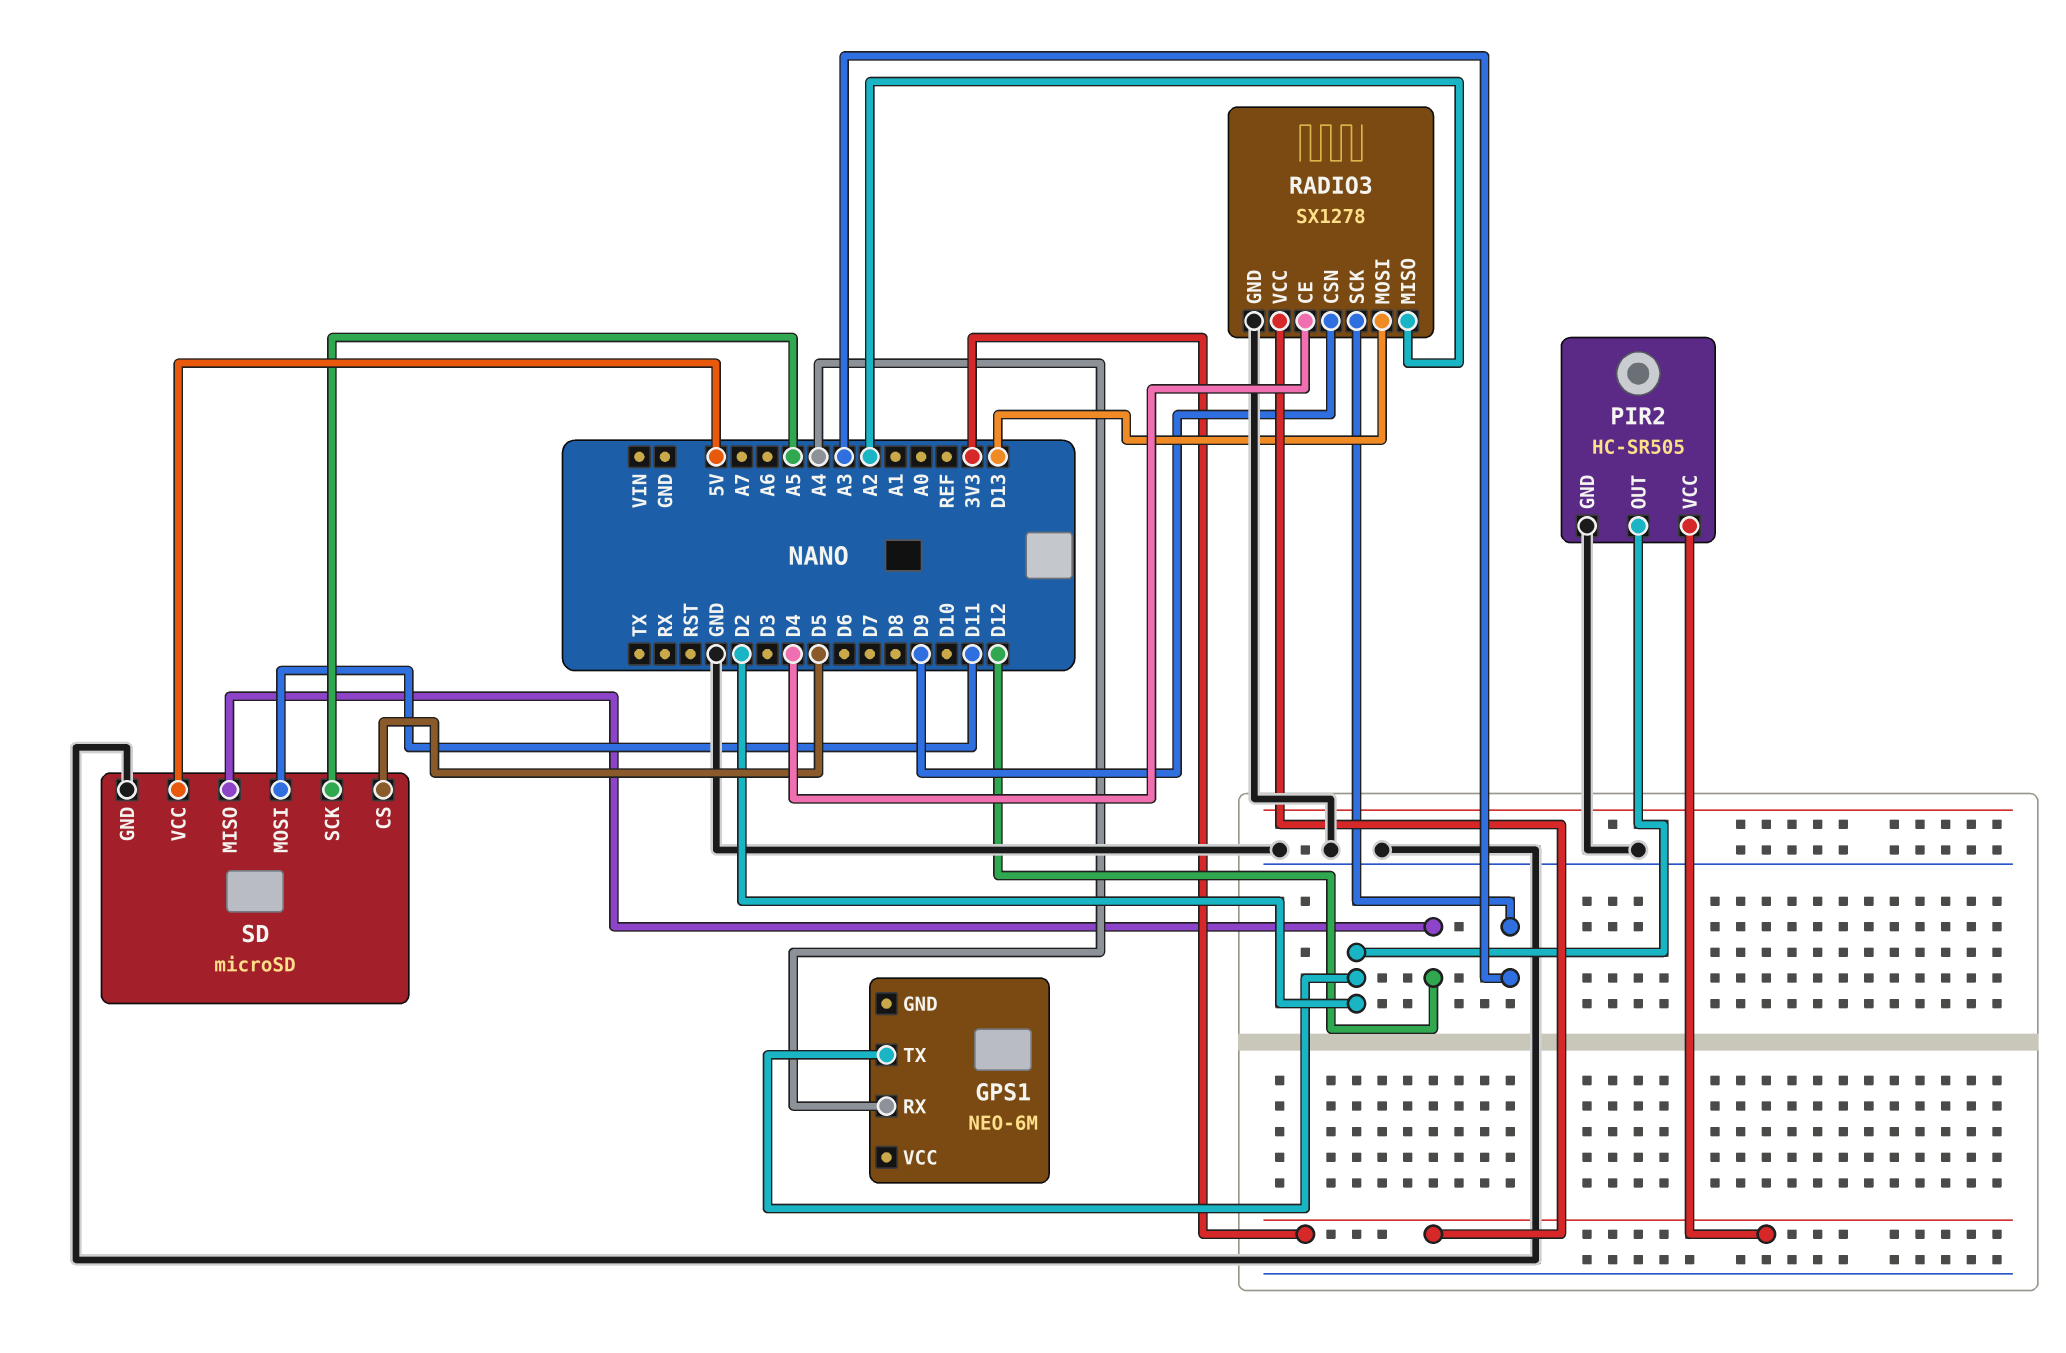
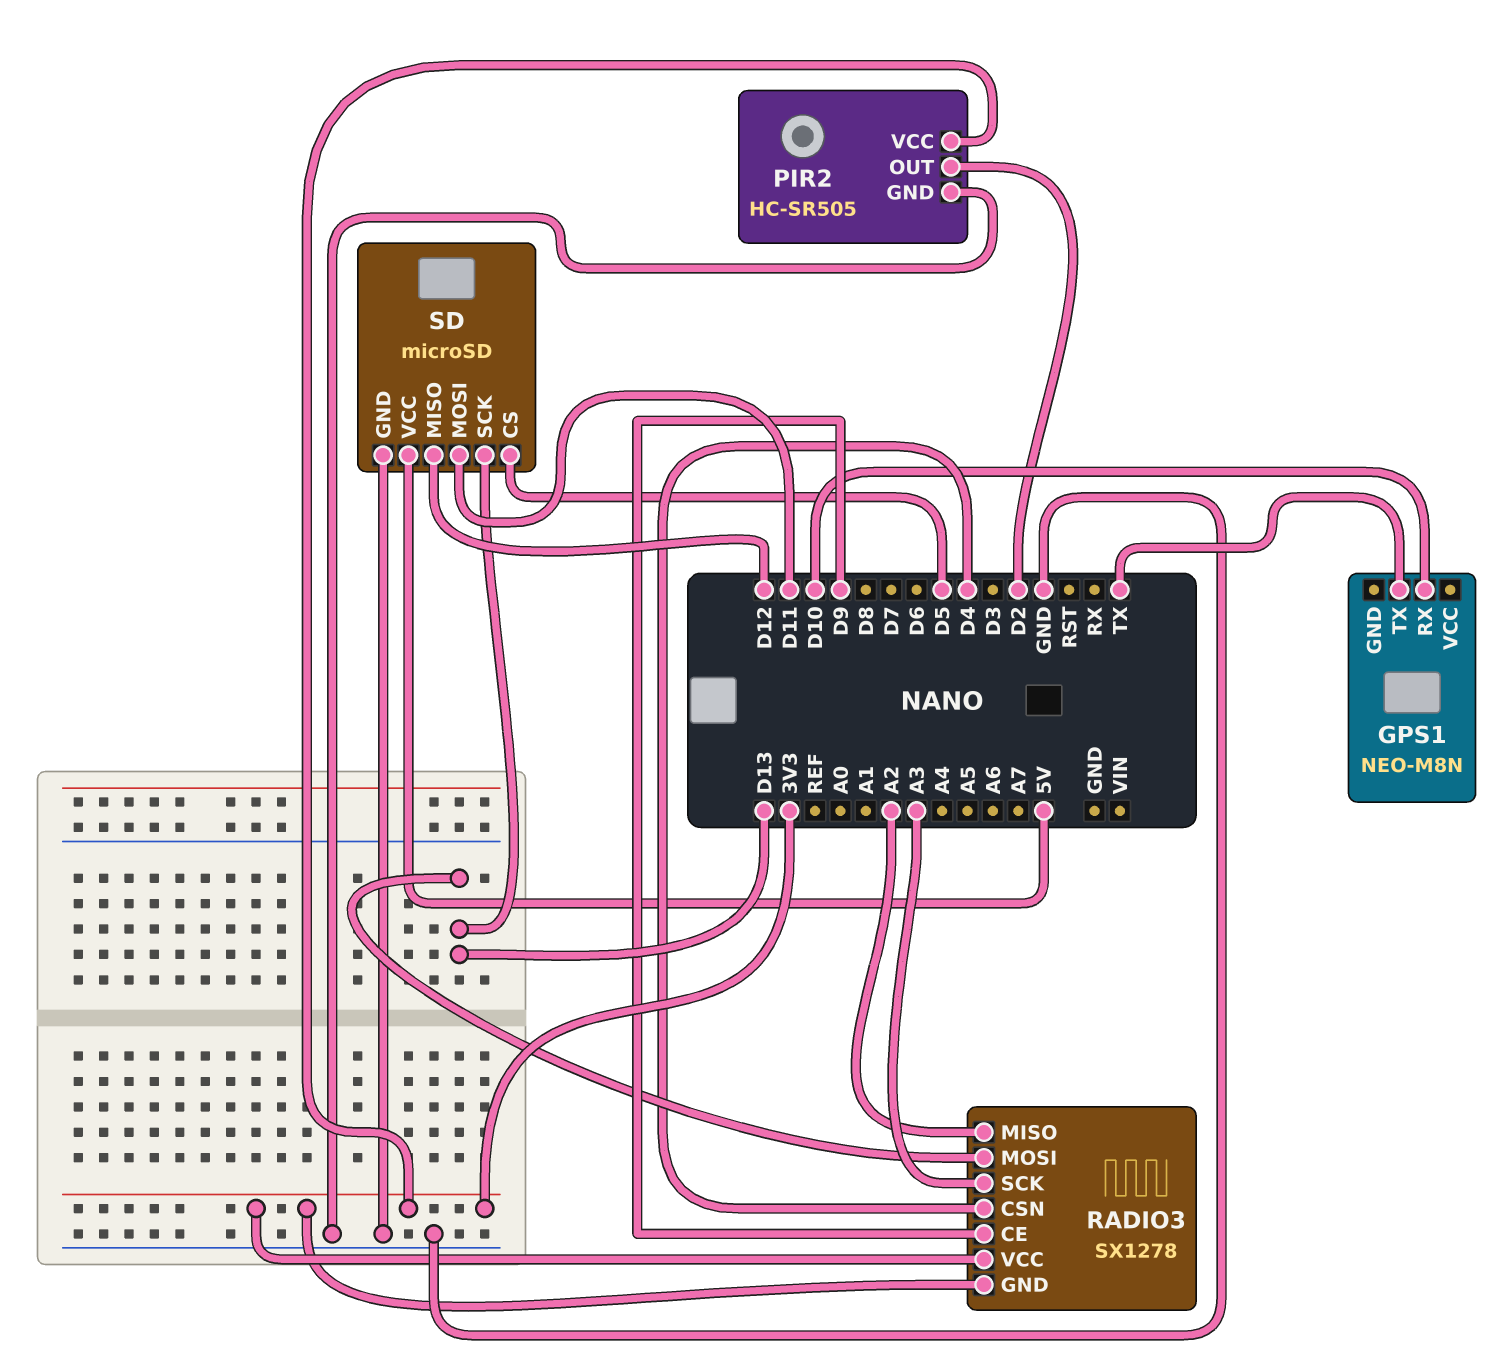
GPS1: NEO-6M -> NEO-M8N
GPS1 pin RX: A4 -> D10
GPS1 pin TX: D2 -> TX
RADIO3 pin CE: D4 -> D9
RADIO3 pin CSN: D9 -> D4
RADIO3 pin GND: GND -> 3V3
SD pin SCK: A5 -> D13

